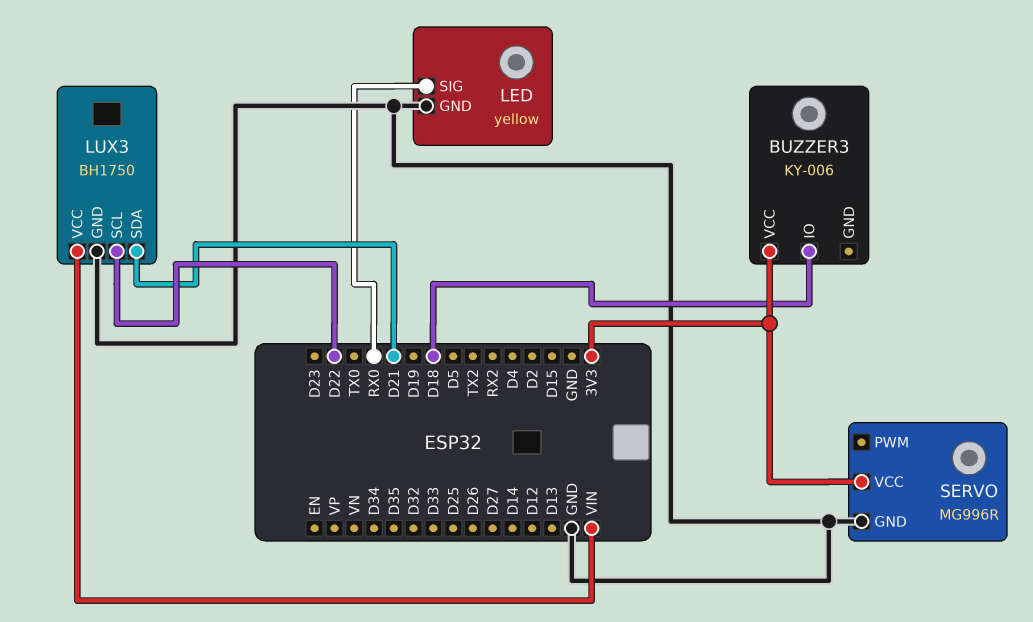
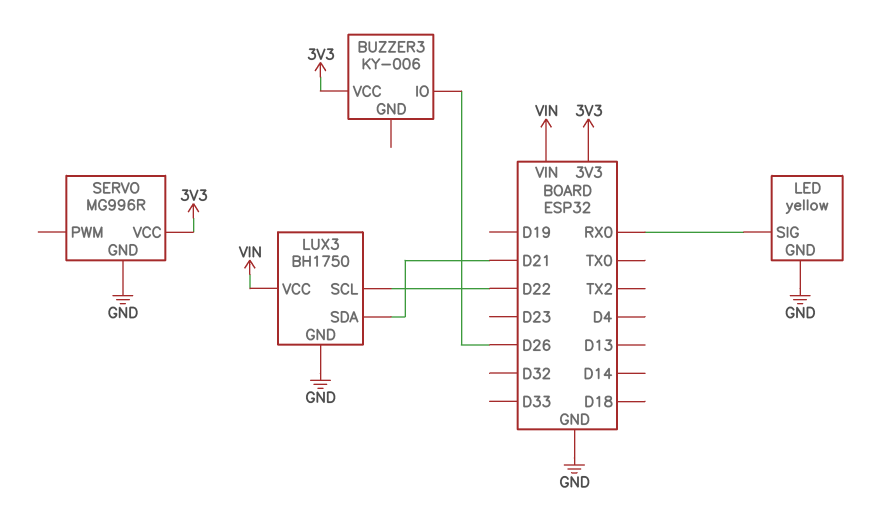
BUZZER3 pin IO: D18 -> D26

